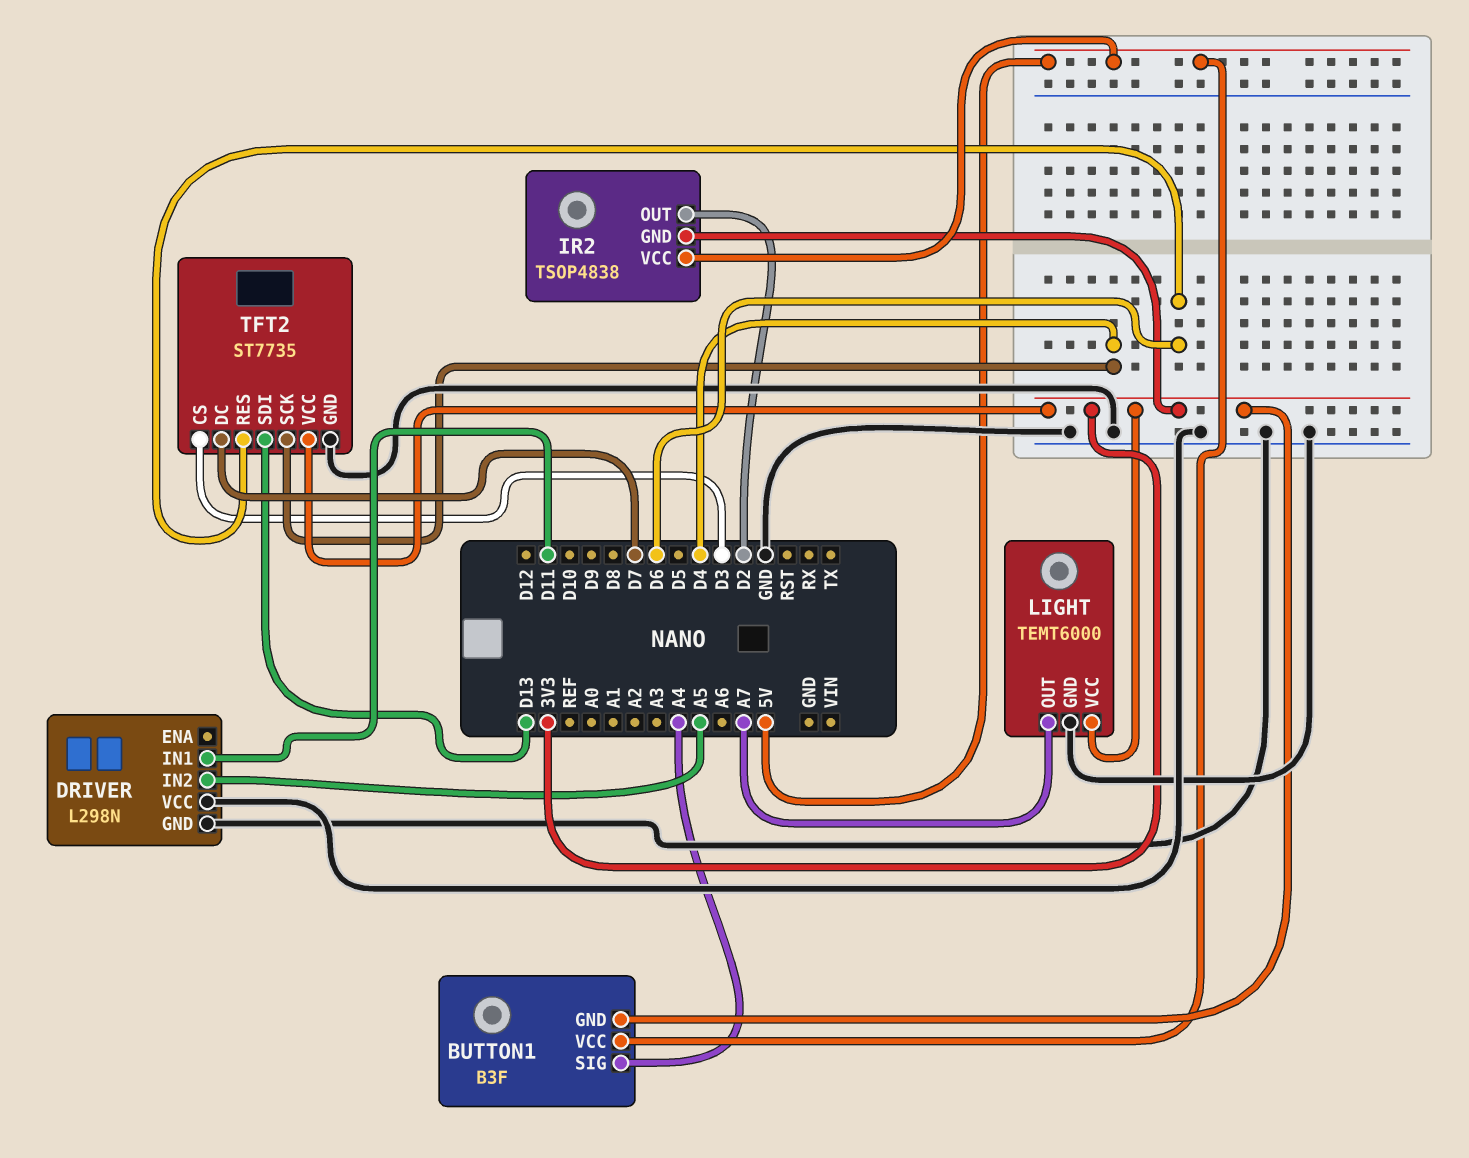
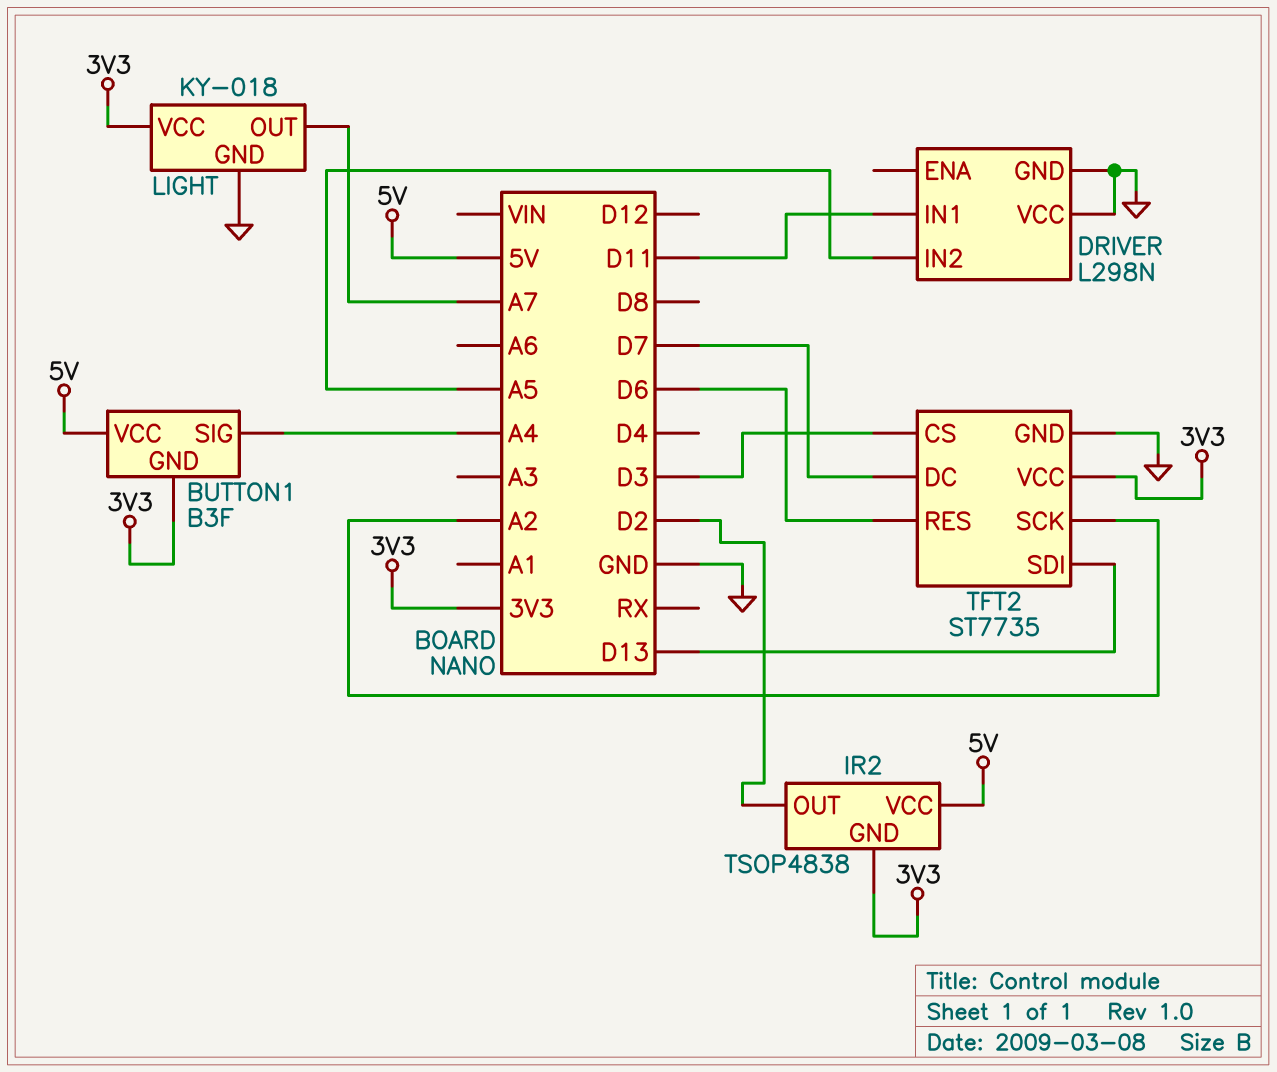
LIGHT: TEMT6000 -> KY-018
TFT2 pin SCK: D4 -> A2

